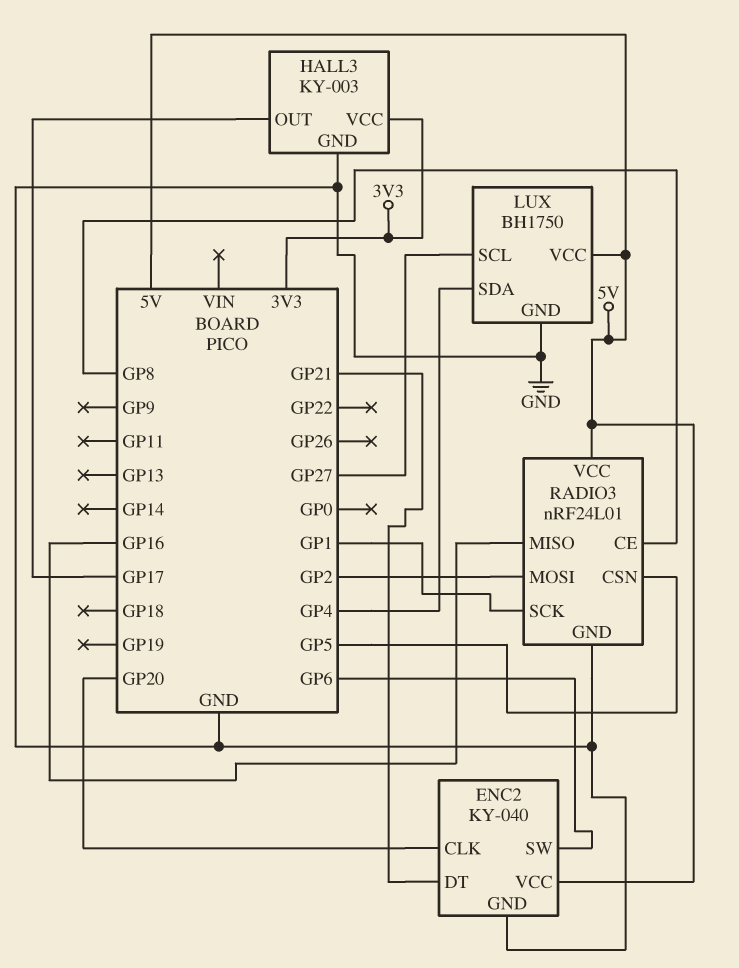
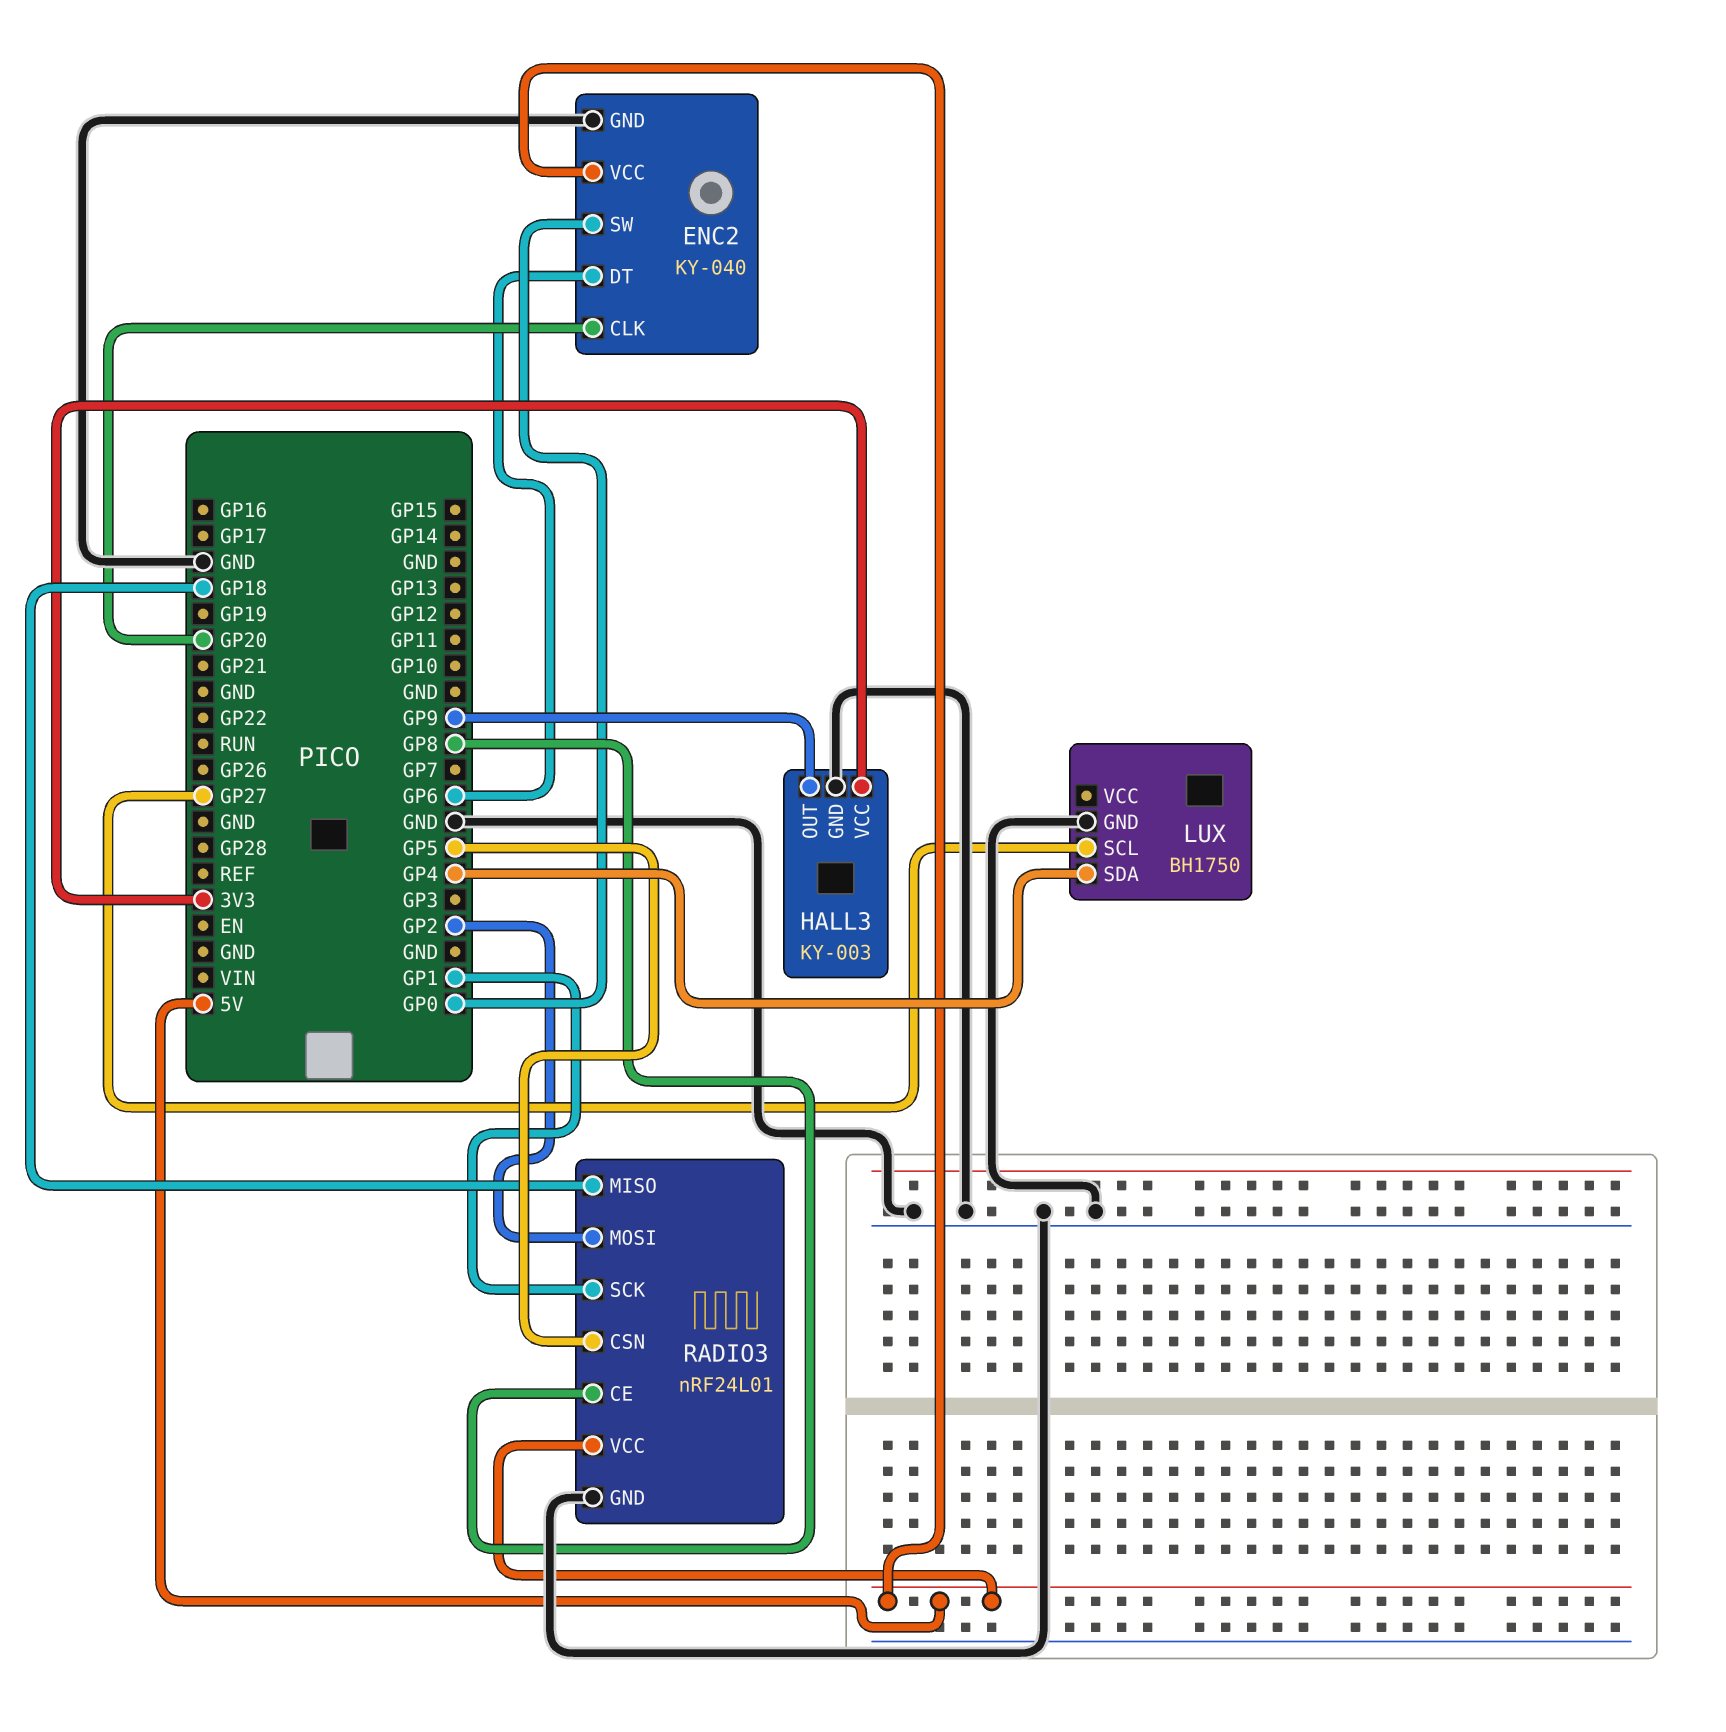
ENC2 pin DT: GP21 -> GP6
ENC2 pin SW: GP6 -> GP0
HALL3 pin OUT: GP17 -> GP9
LUX pin VCC: 5V -> none
RADIO3 pin MISO: GP16 -> GP18

